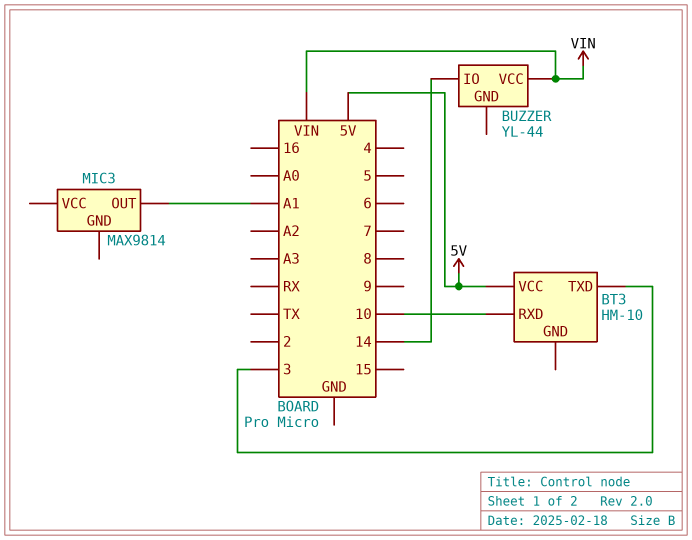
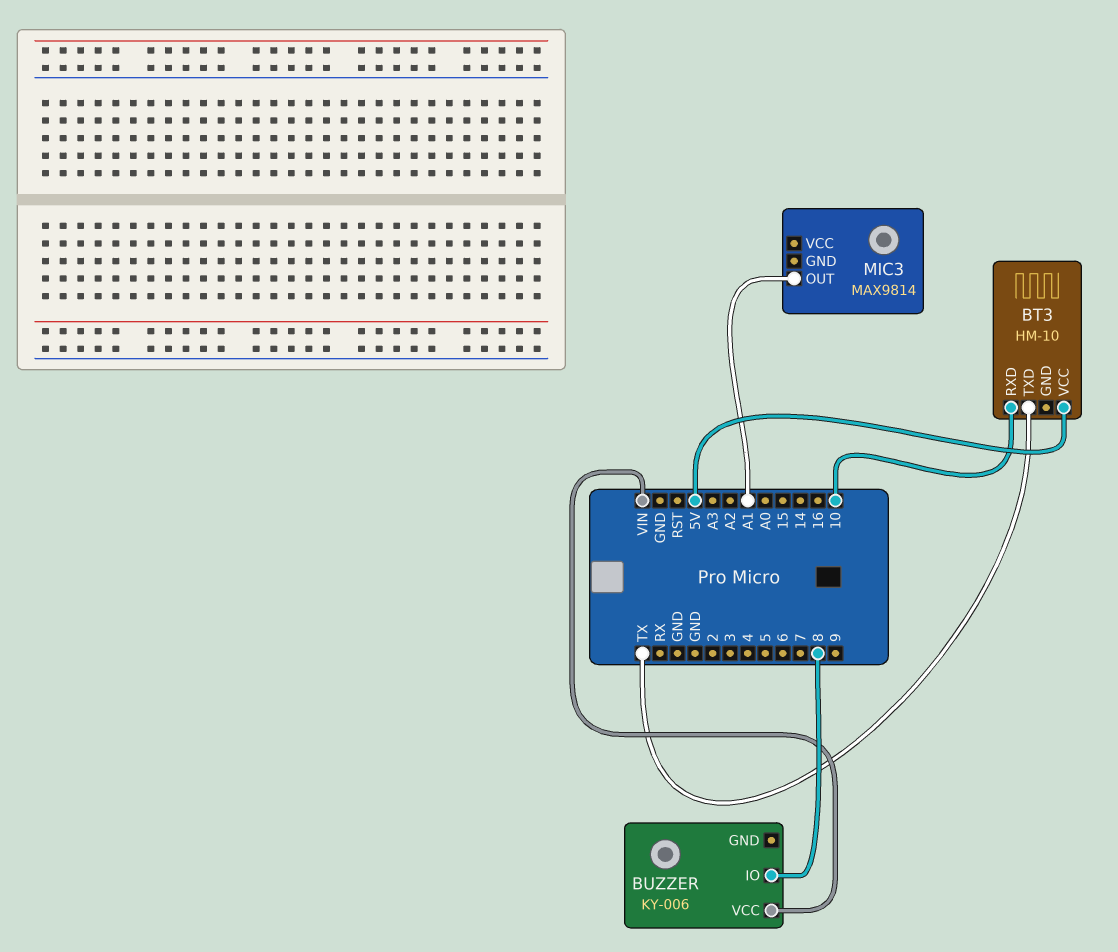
BT3 pin TXD: 3 -> TX
BUZZER: YL-44 -> KY-006
BUZZER pin IO: 14 -> 8

